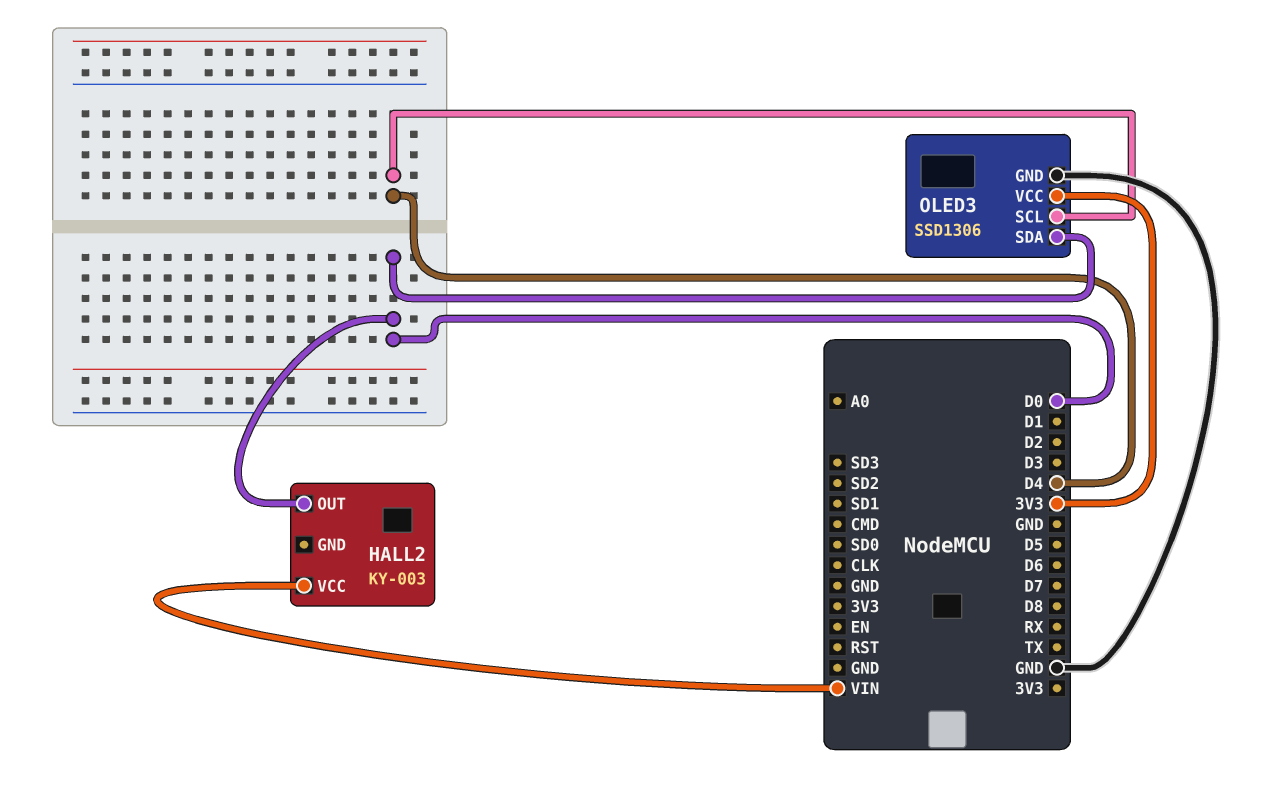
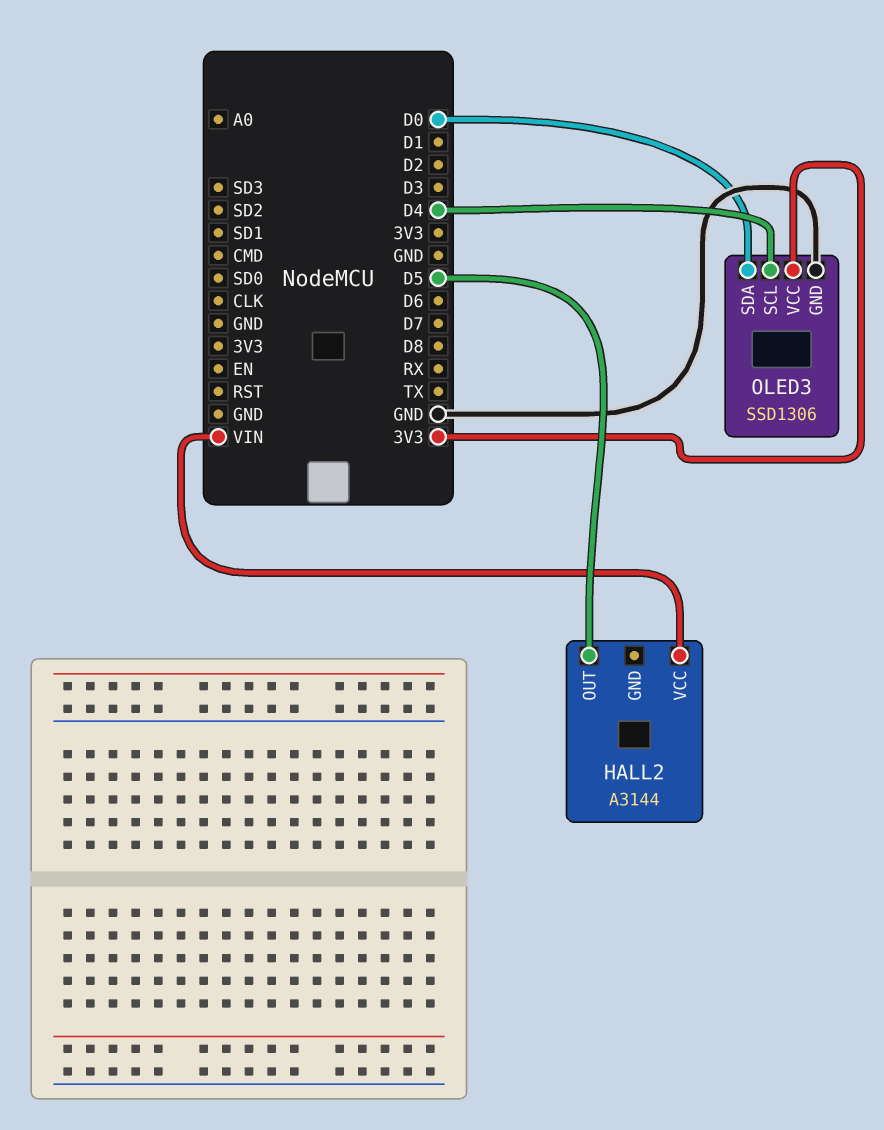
HALL2: KY-003 -> A3144
HALL2 pin OUT: D0 -> D5

